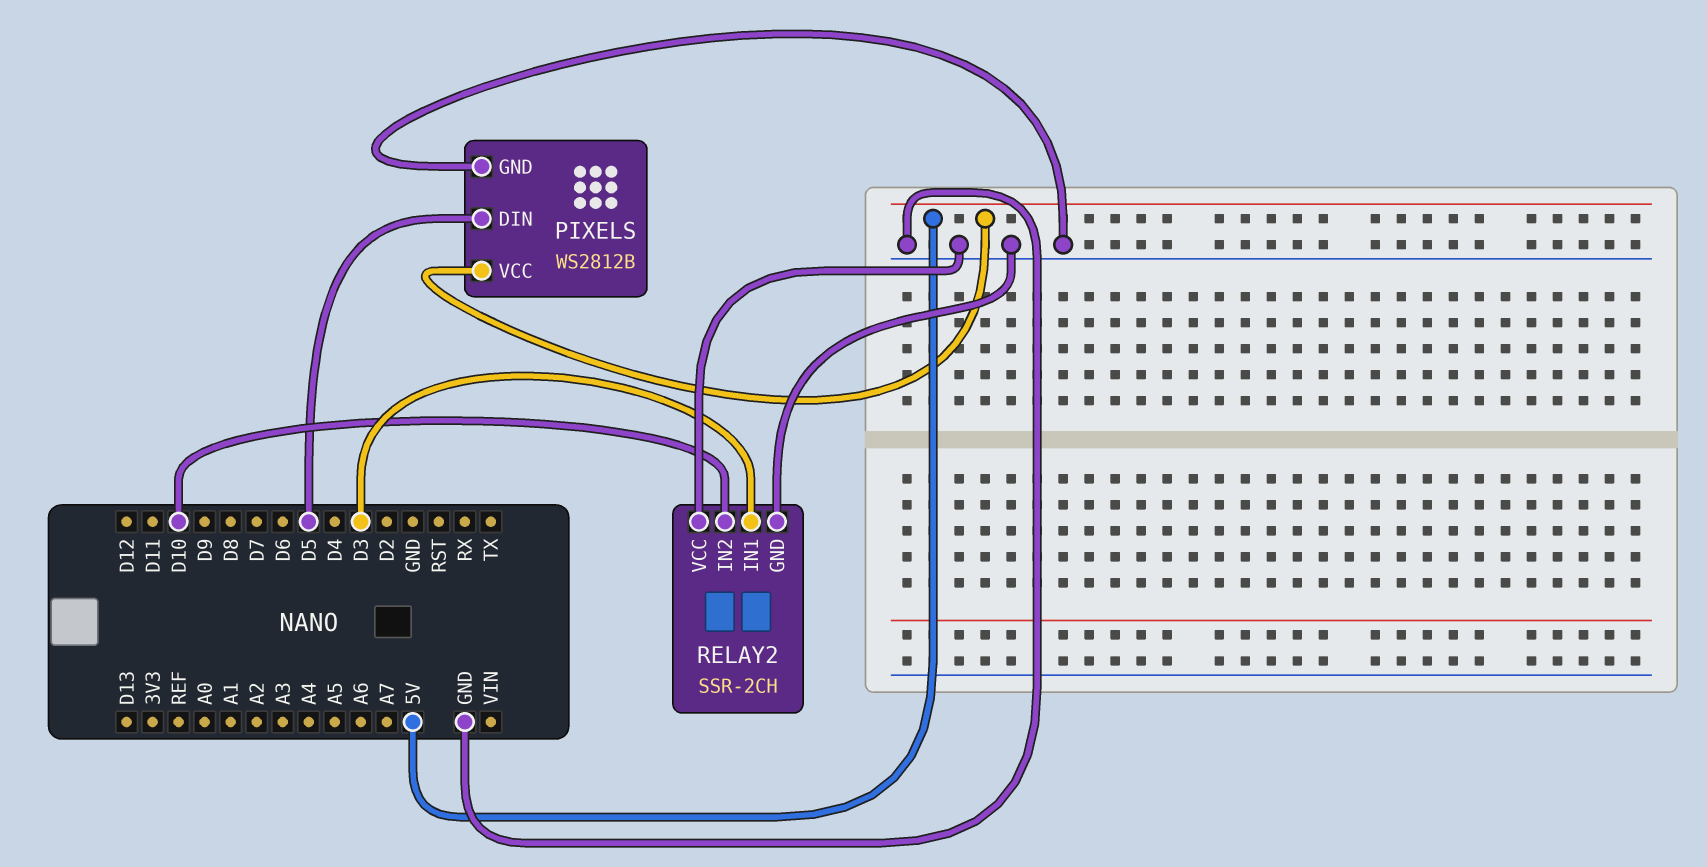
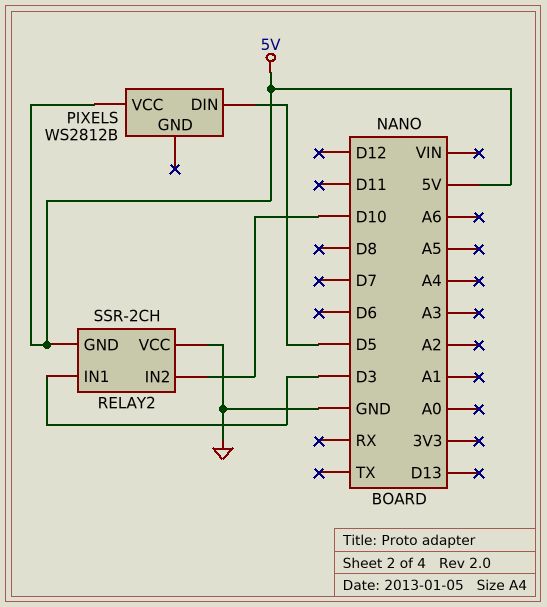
PIXELS pin GND: GND -> none
RELAY2 pin GND: GND -> 5V

